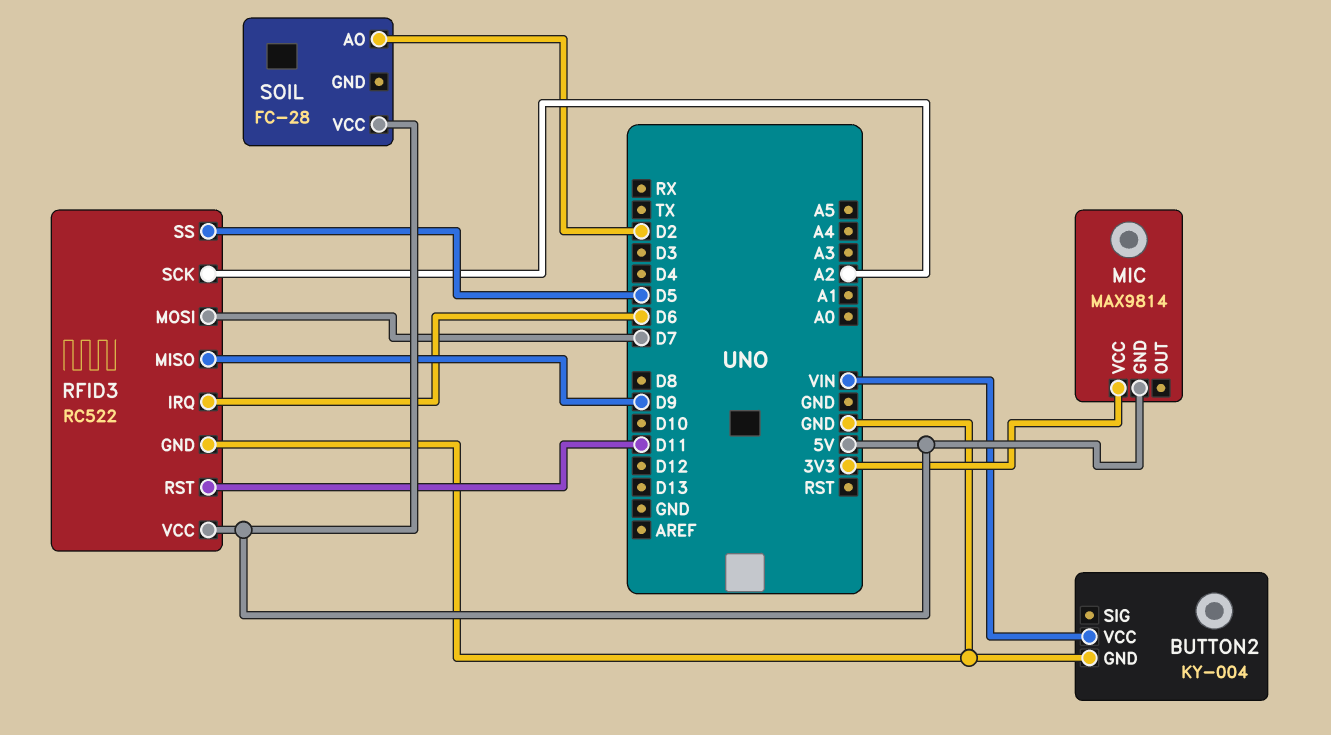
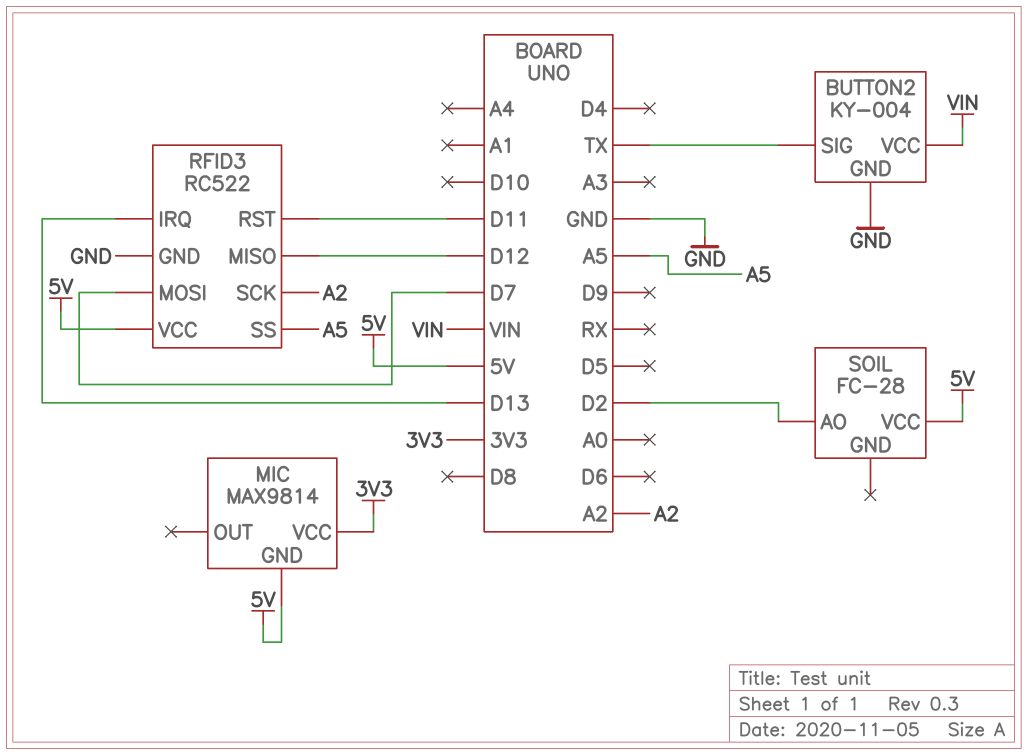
BUTTON2 pin SIG: none -> TX
RFID3 pin IRQ: D6 -> D13
RFID3 pin MISO: D9 -> D12
RFID3 pin SS: D5 -> A5

